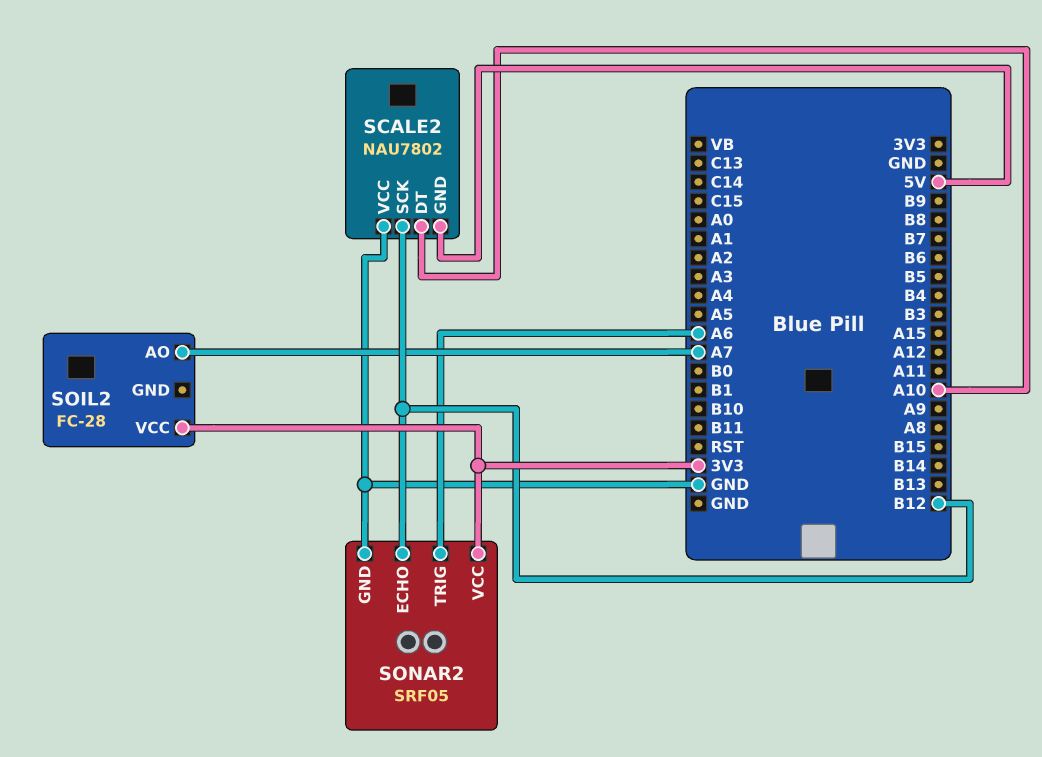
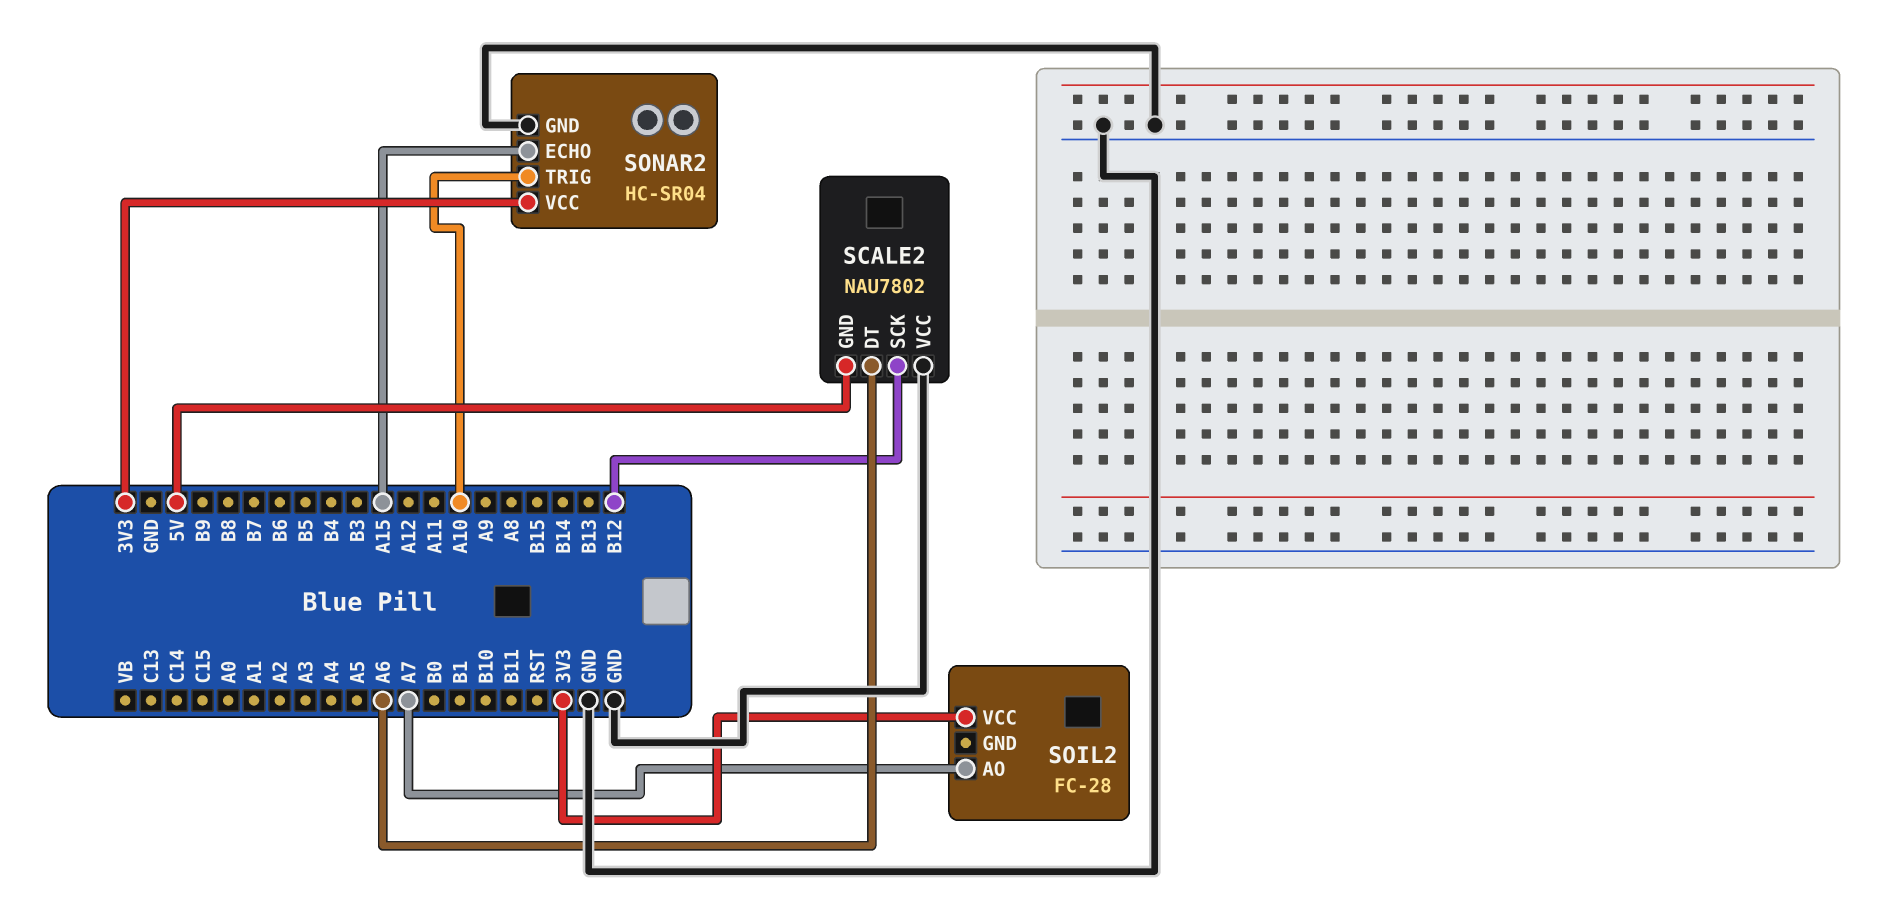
SCALE2 pin DT: A10 -> A6
SONAR2: SRF05 -> HC-SR04
SONAR2 pin ECHO: B12 -> A15
SONAR2 pin TRIG: A6 -> A10

